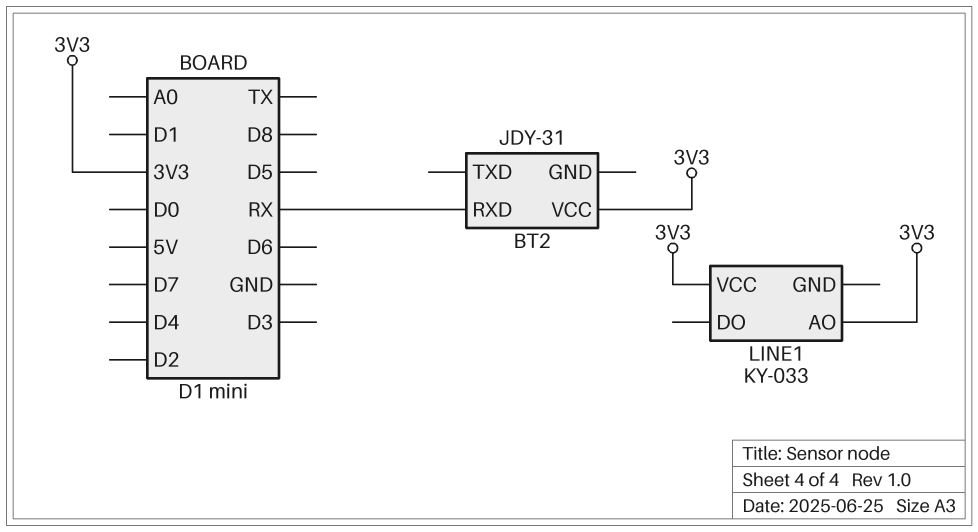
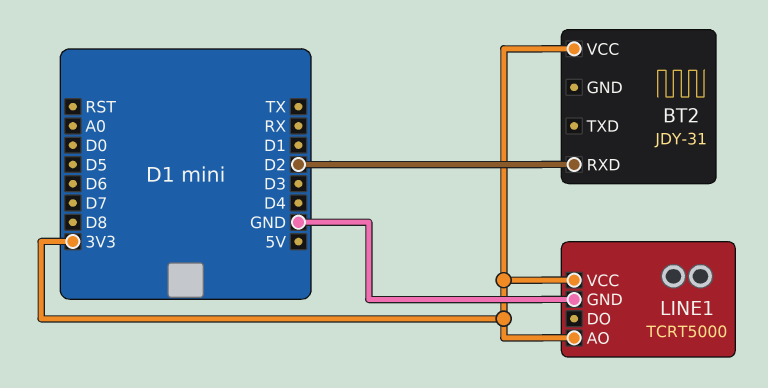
BT2 pin RXD: RX -> D2
LINE1: KY-033 -> TCRT5000
LINE1 pin GND: none -> GND

